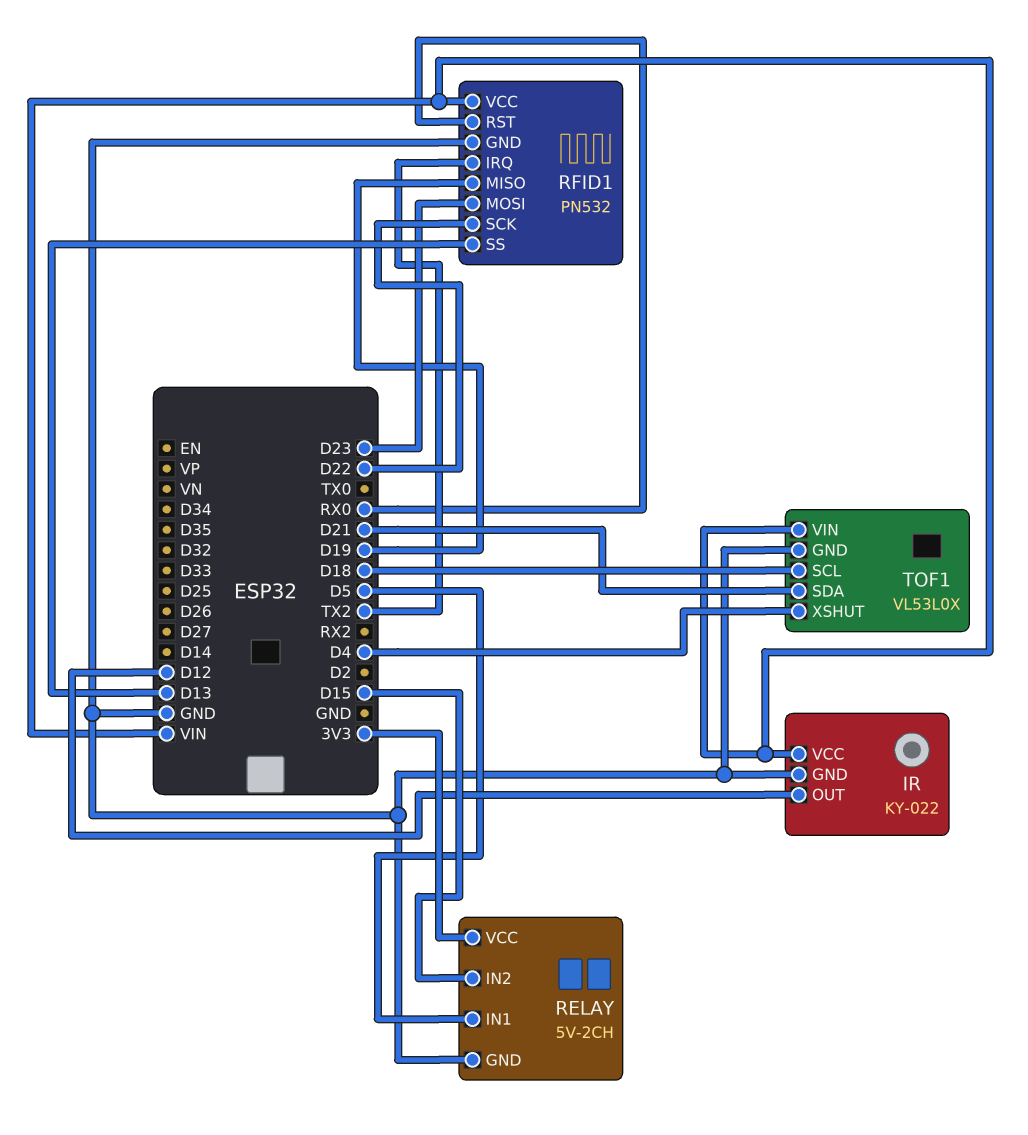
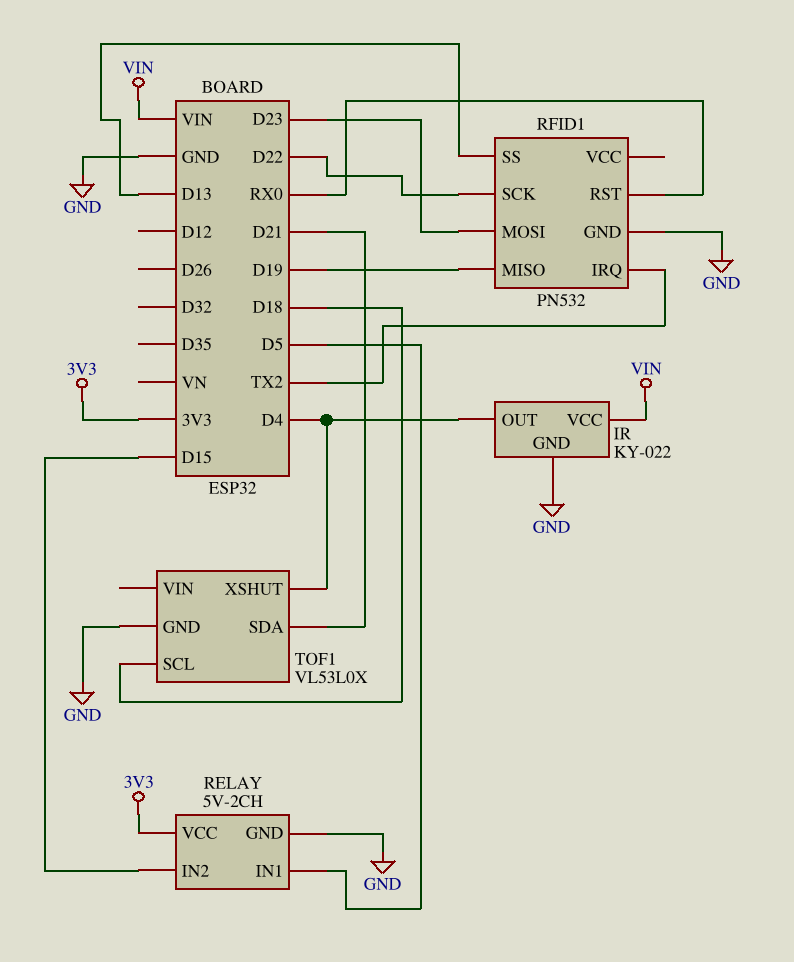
IR pin OUT: D12 -> D4
RFID1 pin VCC: VIN -> none
TOF1 pin VIN: VIN -> none

